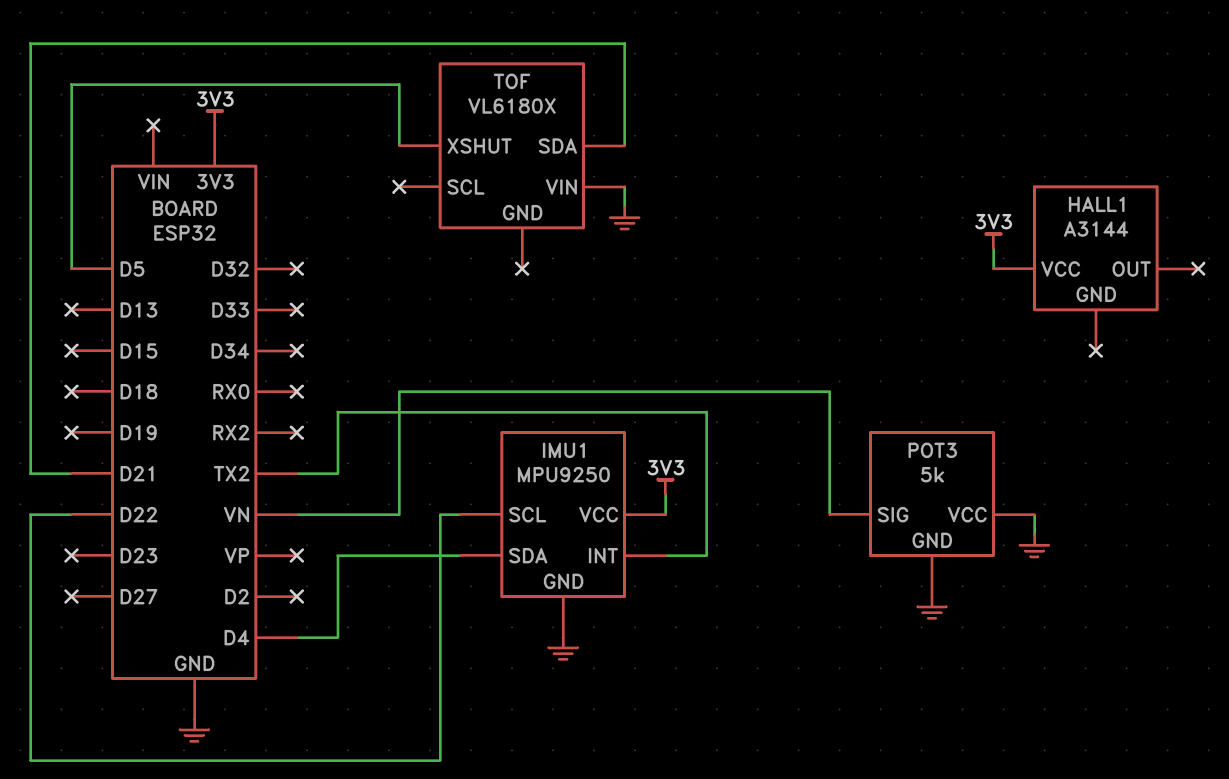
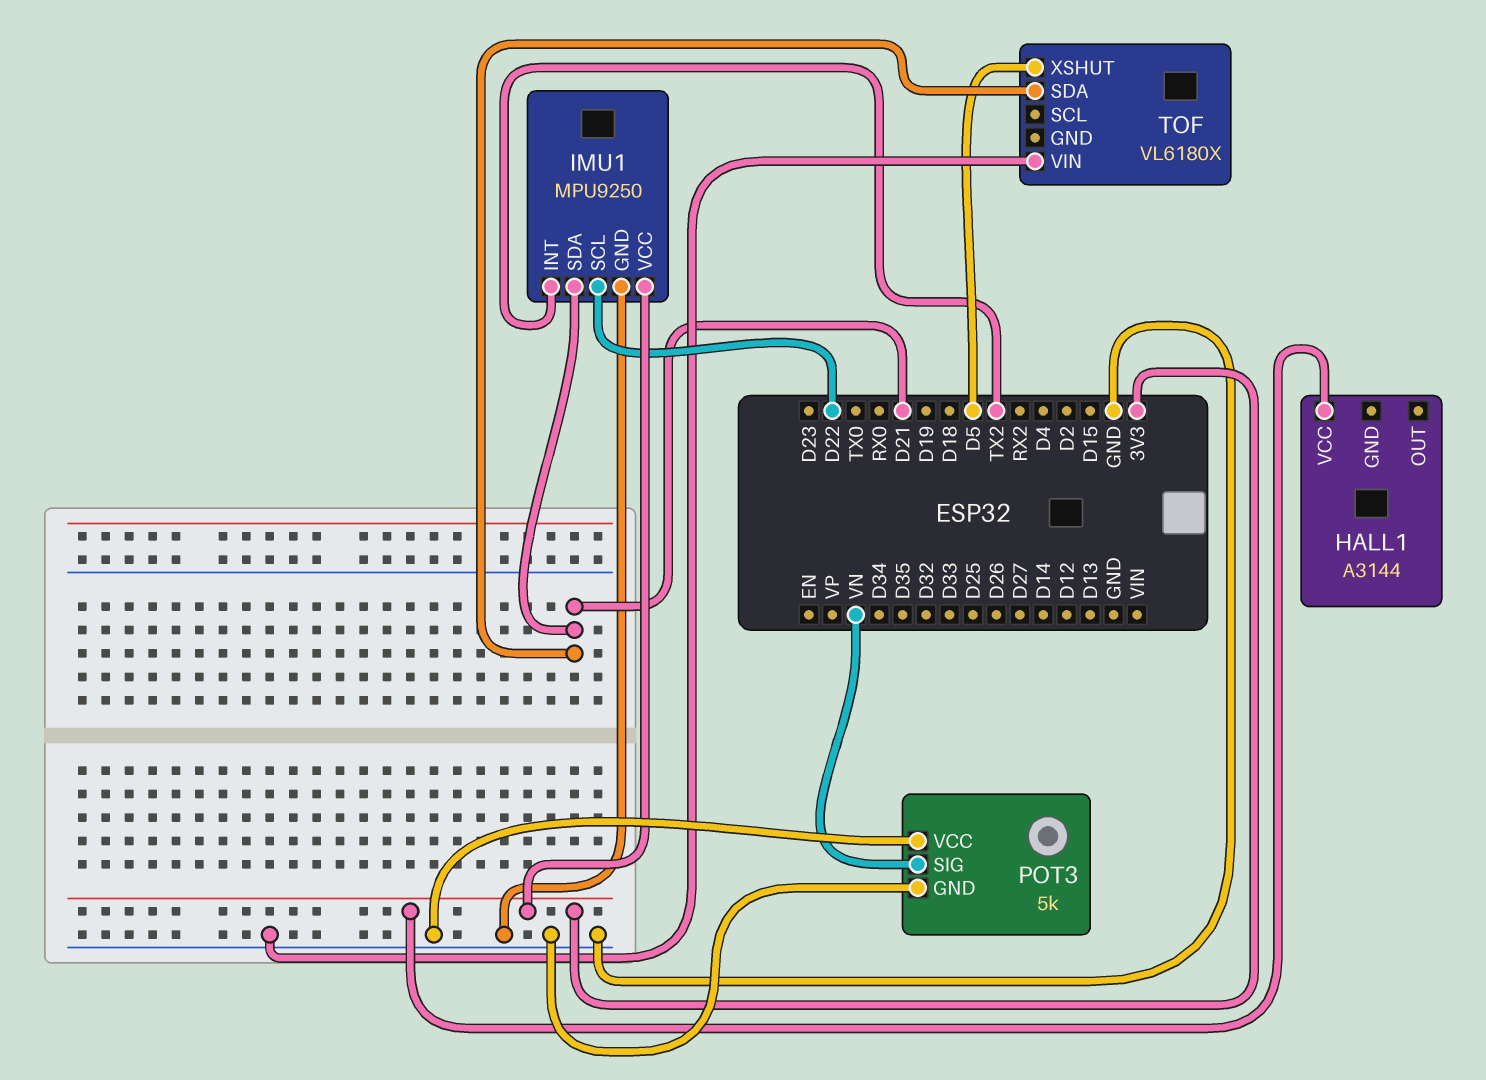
IMU1 pin SDA: D4 -> D21

